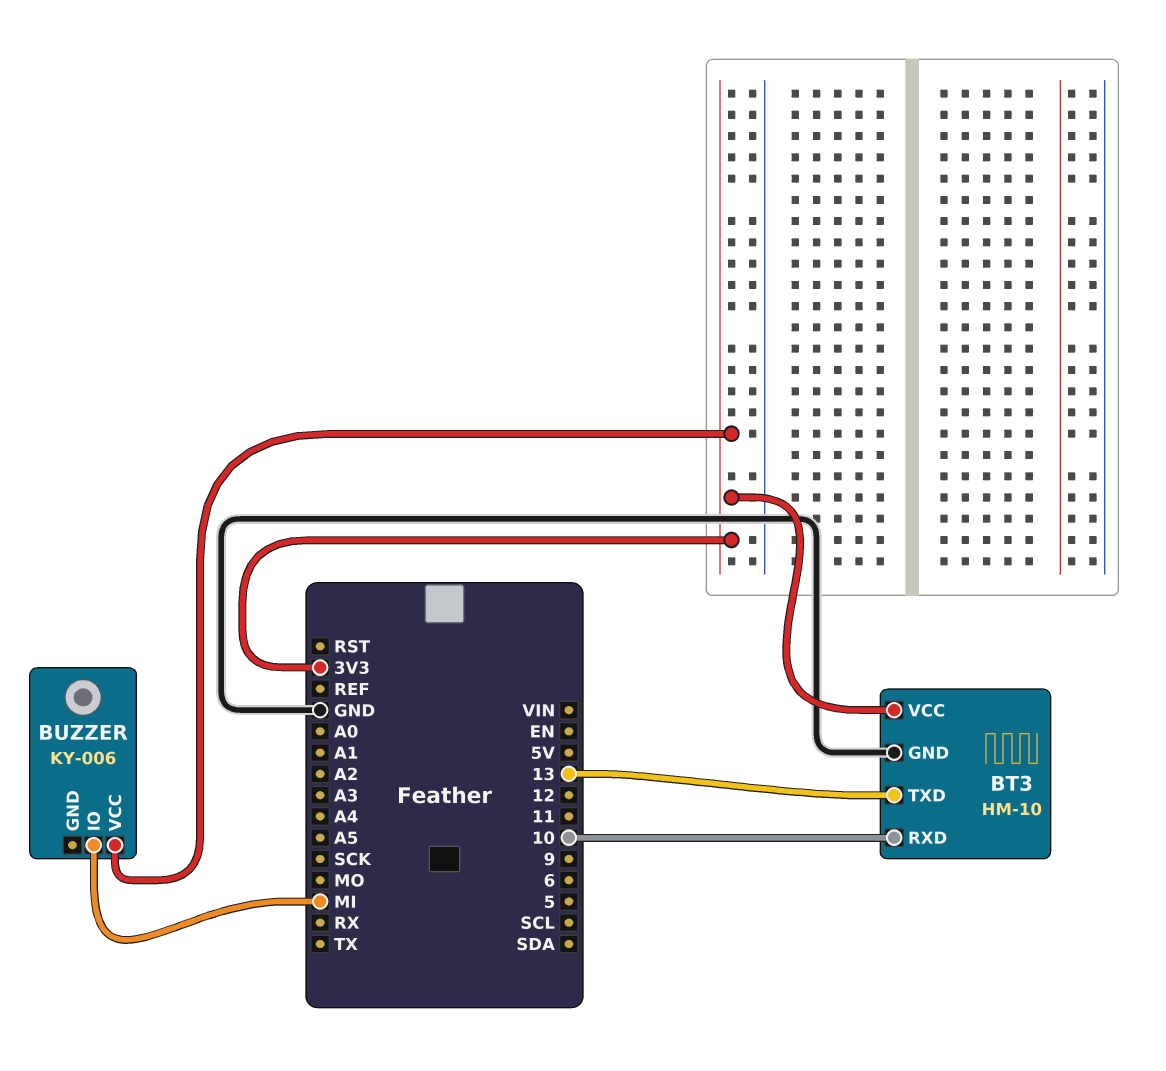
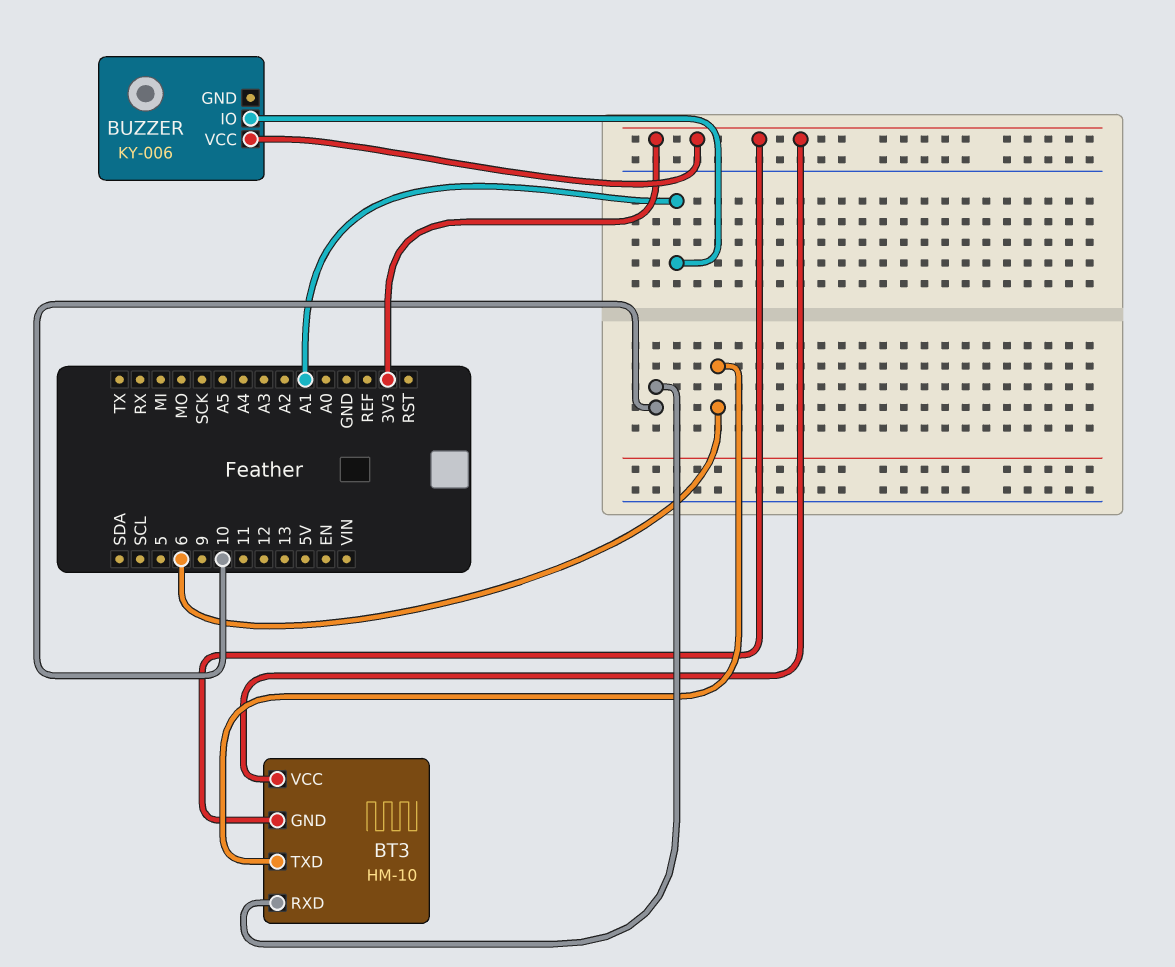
BT3 pin GND: GND -> 3V3
BT3 pin TXD: 13 -> 6
BUZZER pin IO: MI -> A1

